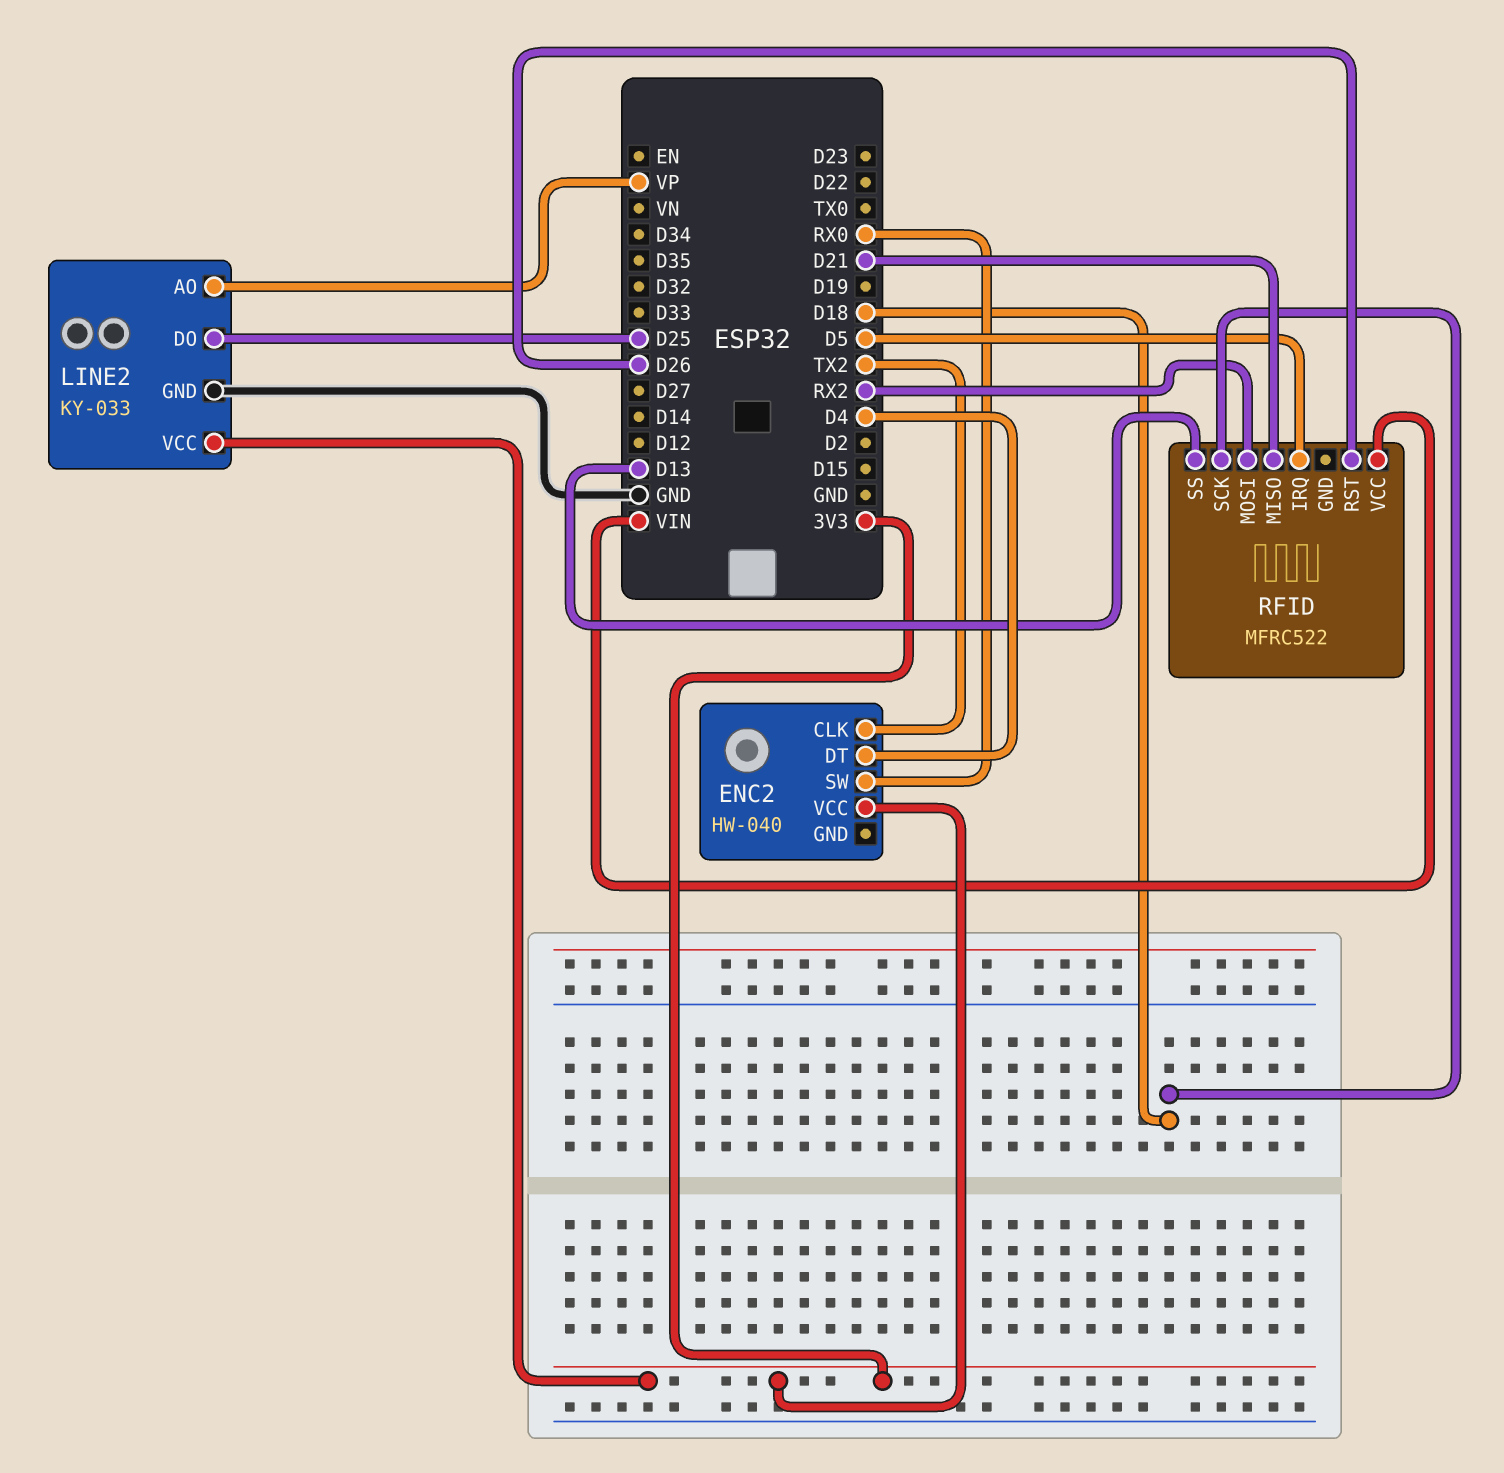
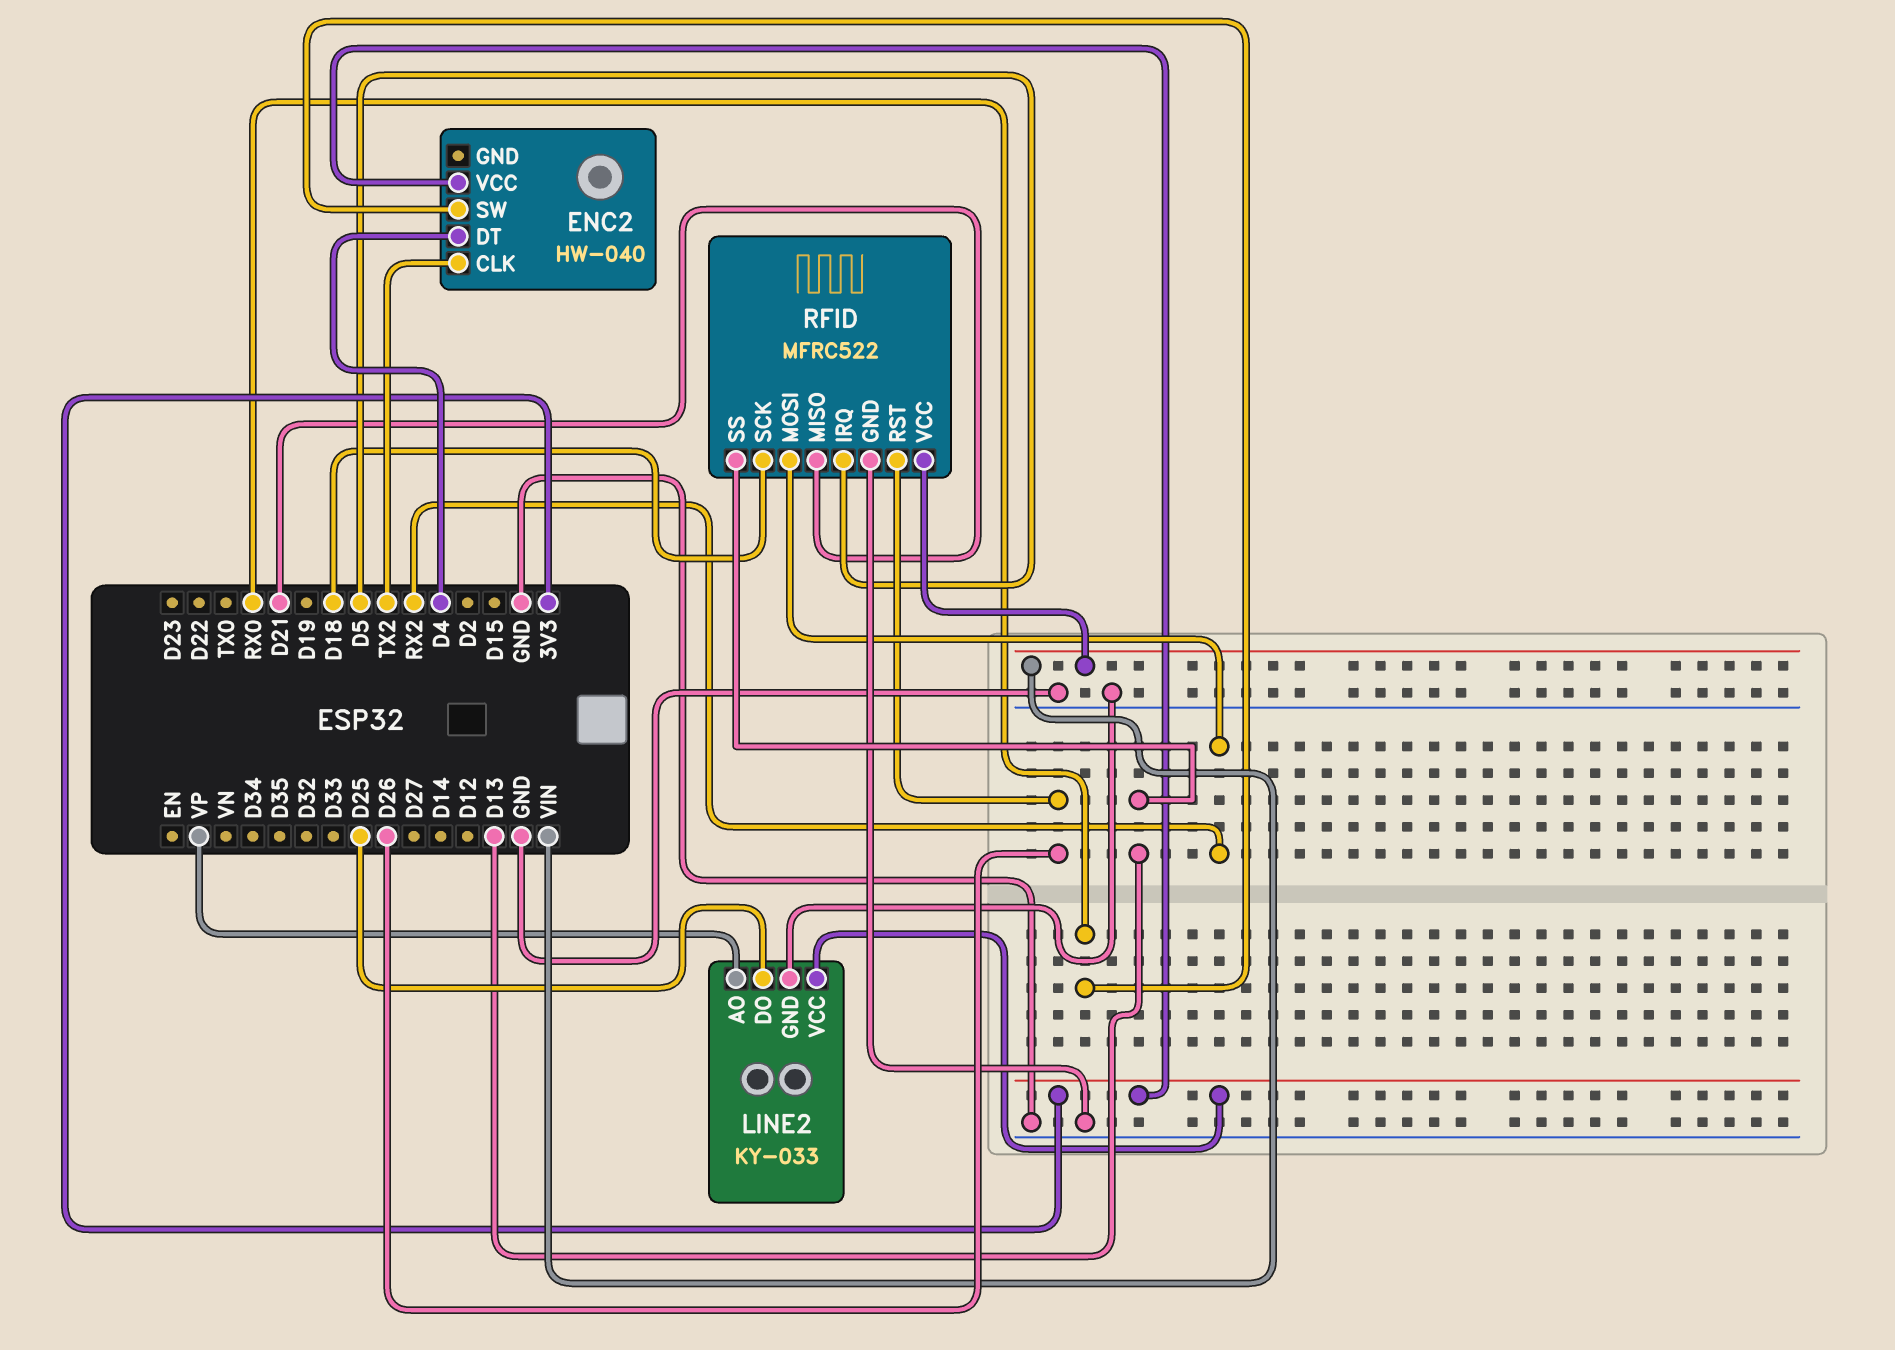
RFID pin GND: none -> GND

